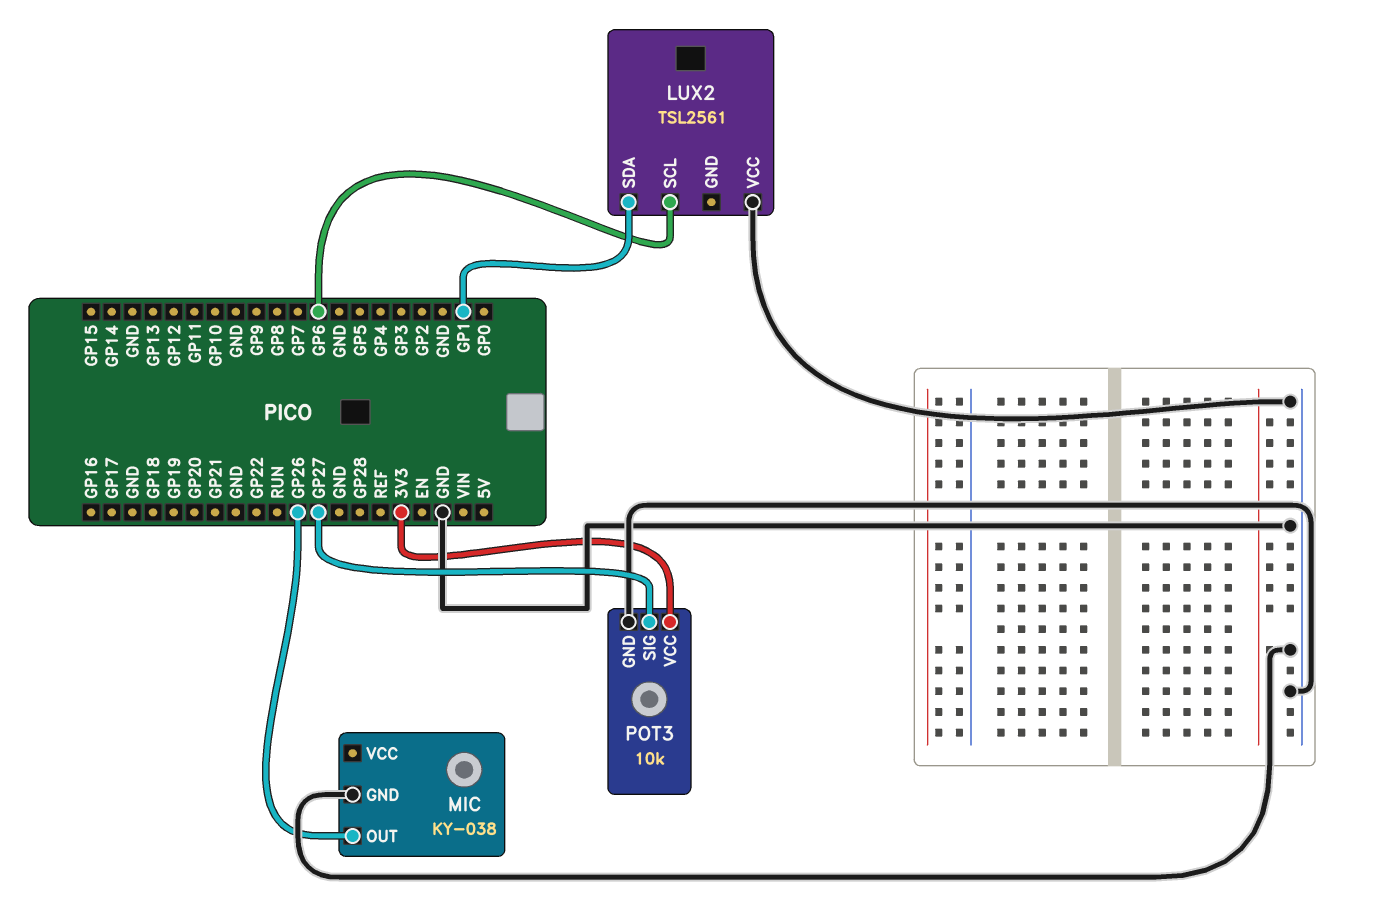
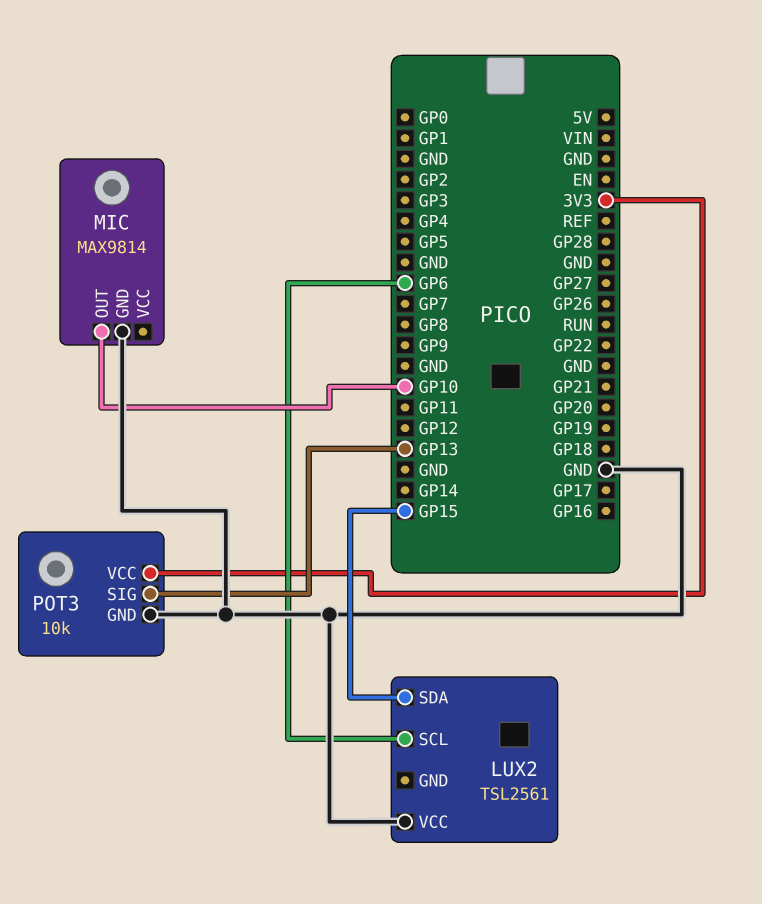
LUX2 pin SDA: GP1 -> GP15
MIC: KY-038 -> MAX9814
MIC pin OUT: GP26 -> GP10
POT3 pin SIG: GP27 -> GP13

